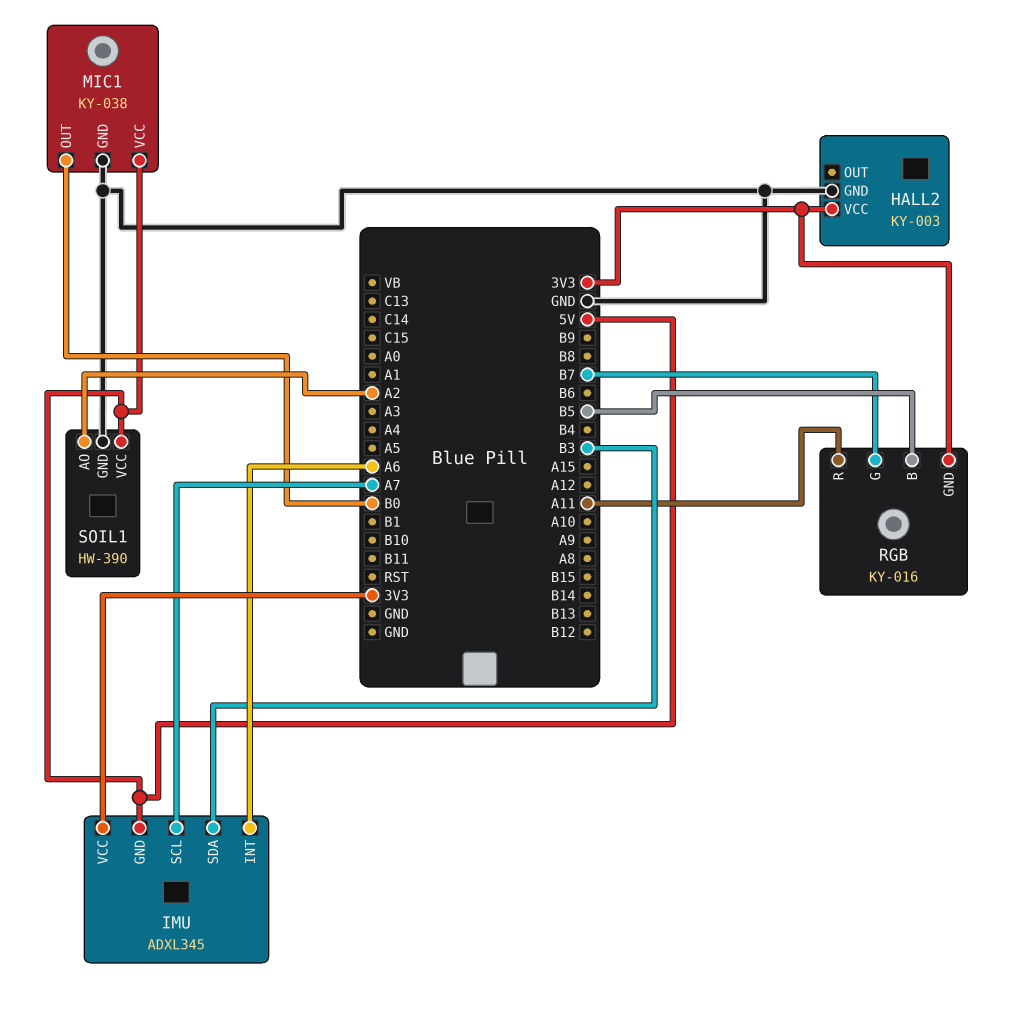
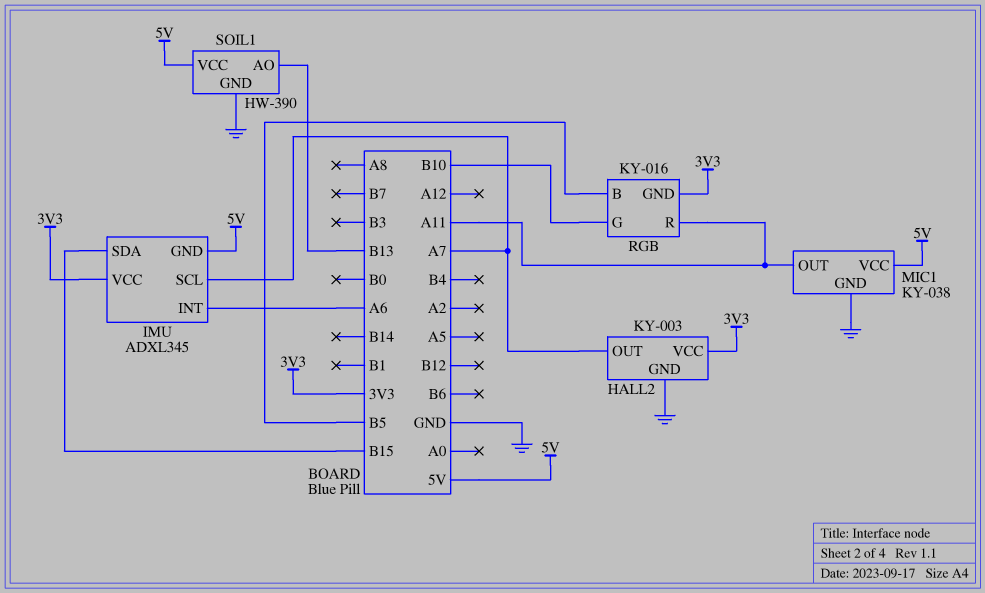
HALL2 pin OUT: none -> A7
IMU pin SDA: B3 -> B15
MIC1 pin OUT: B0 -> A11
RGB pin G: B7 -> B10
SOIL1 pin AO: A2 -> B13

